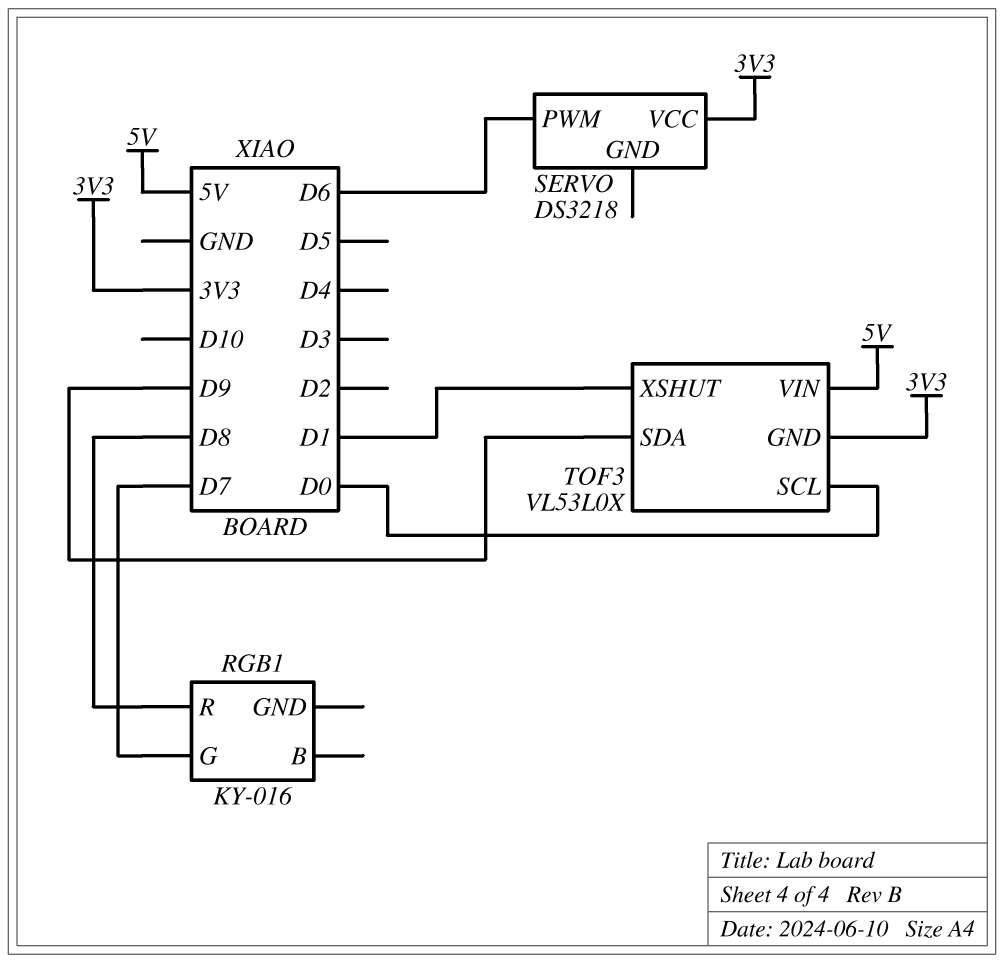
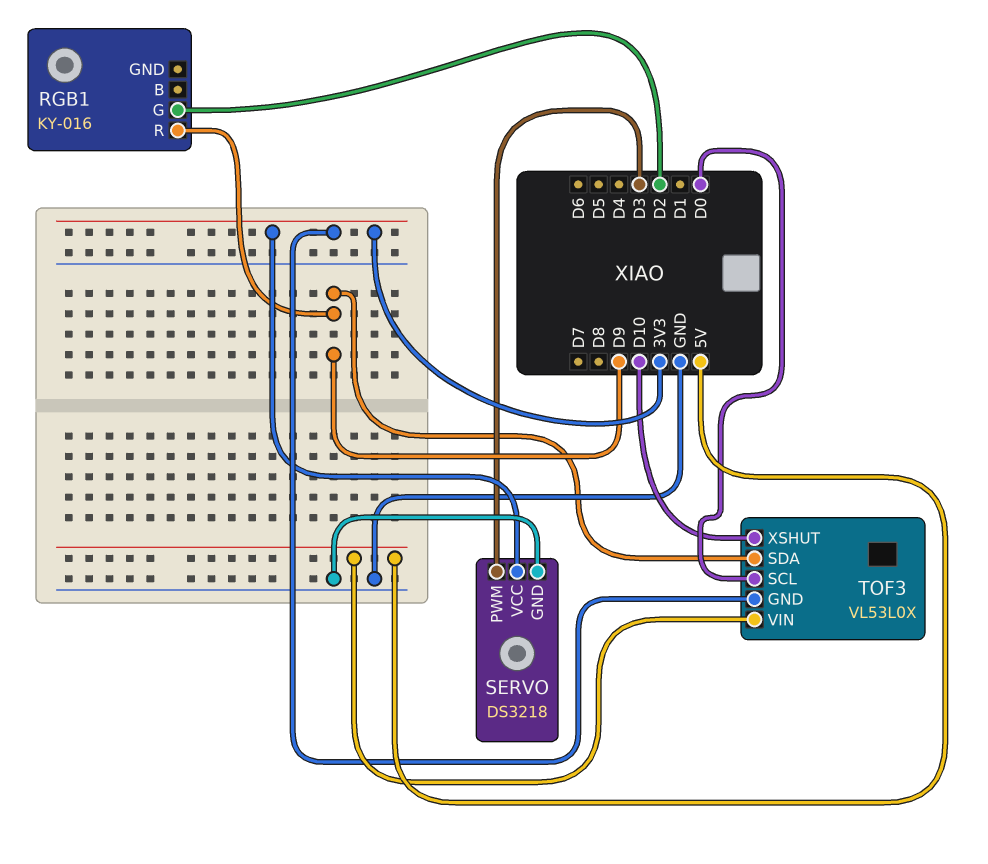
RGB1 pin G: D7 -> D2
RGB1 pin R: D8 -> D9
SERVO pin GND: none -> GND
SERVO pin PWM: D6 -> D3
TOF3 pin XSHUT: D1 -> D10

